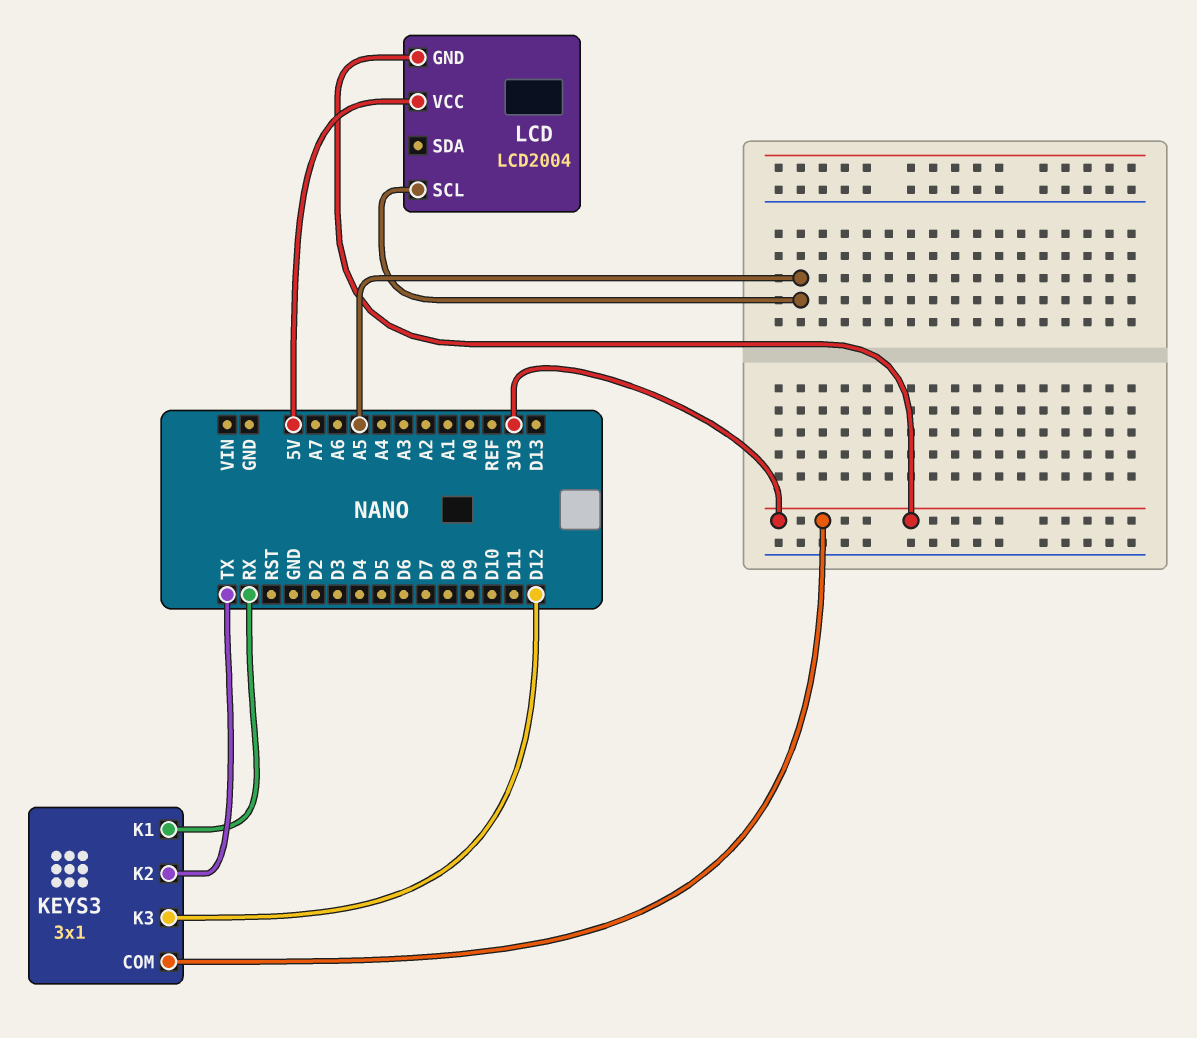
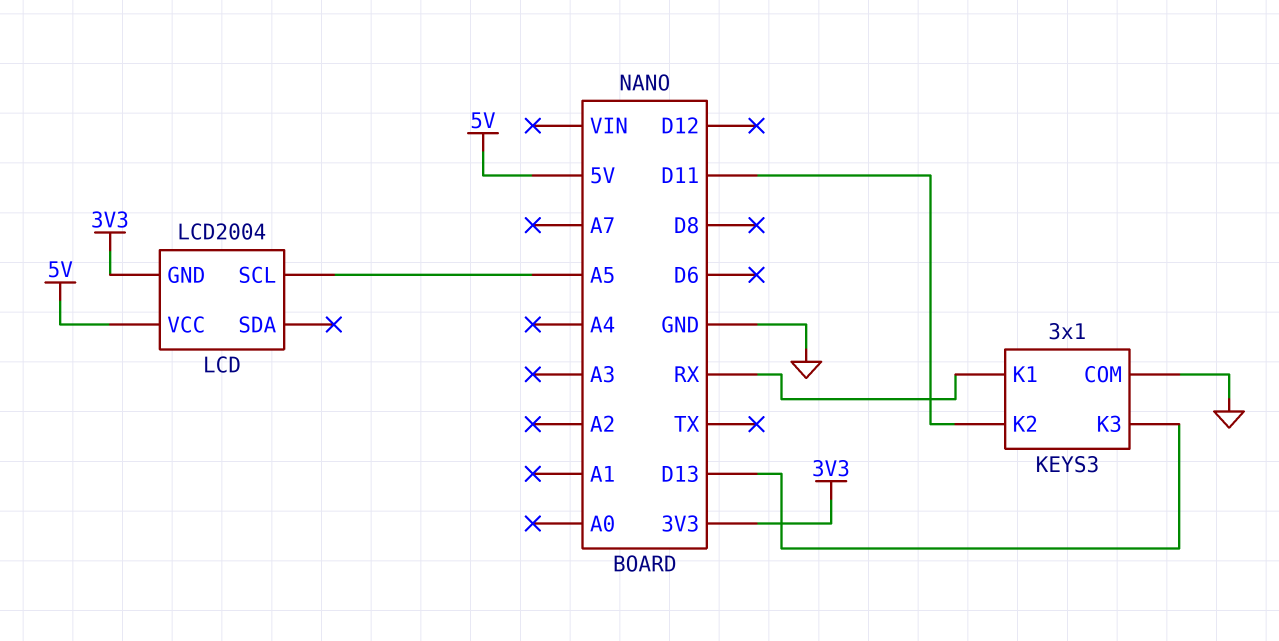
KEYS3 pin COM: 3V3 -> GND
KEYS3 pin K2: TX -> D11
KEYS3 pin K3: D12 -> D13

